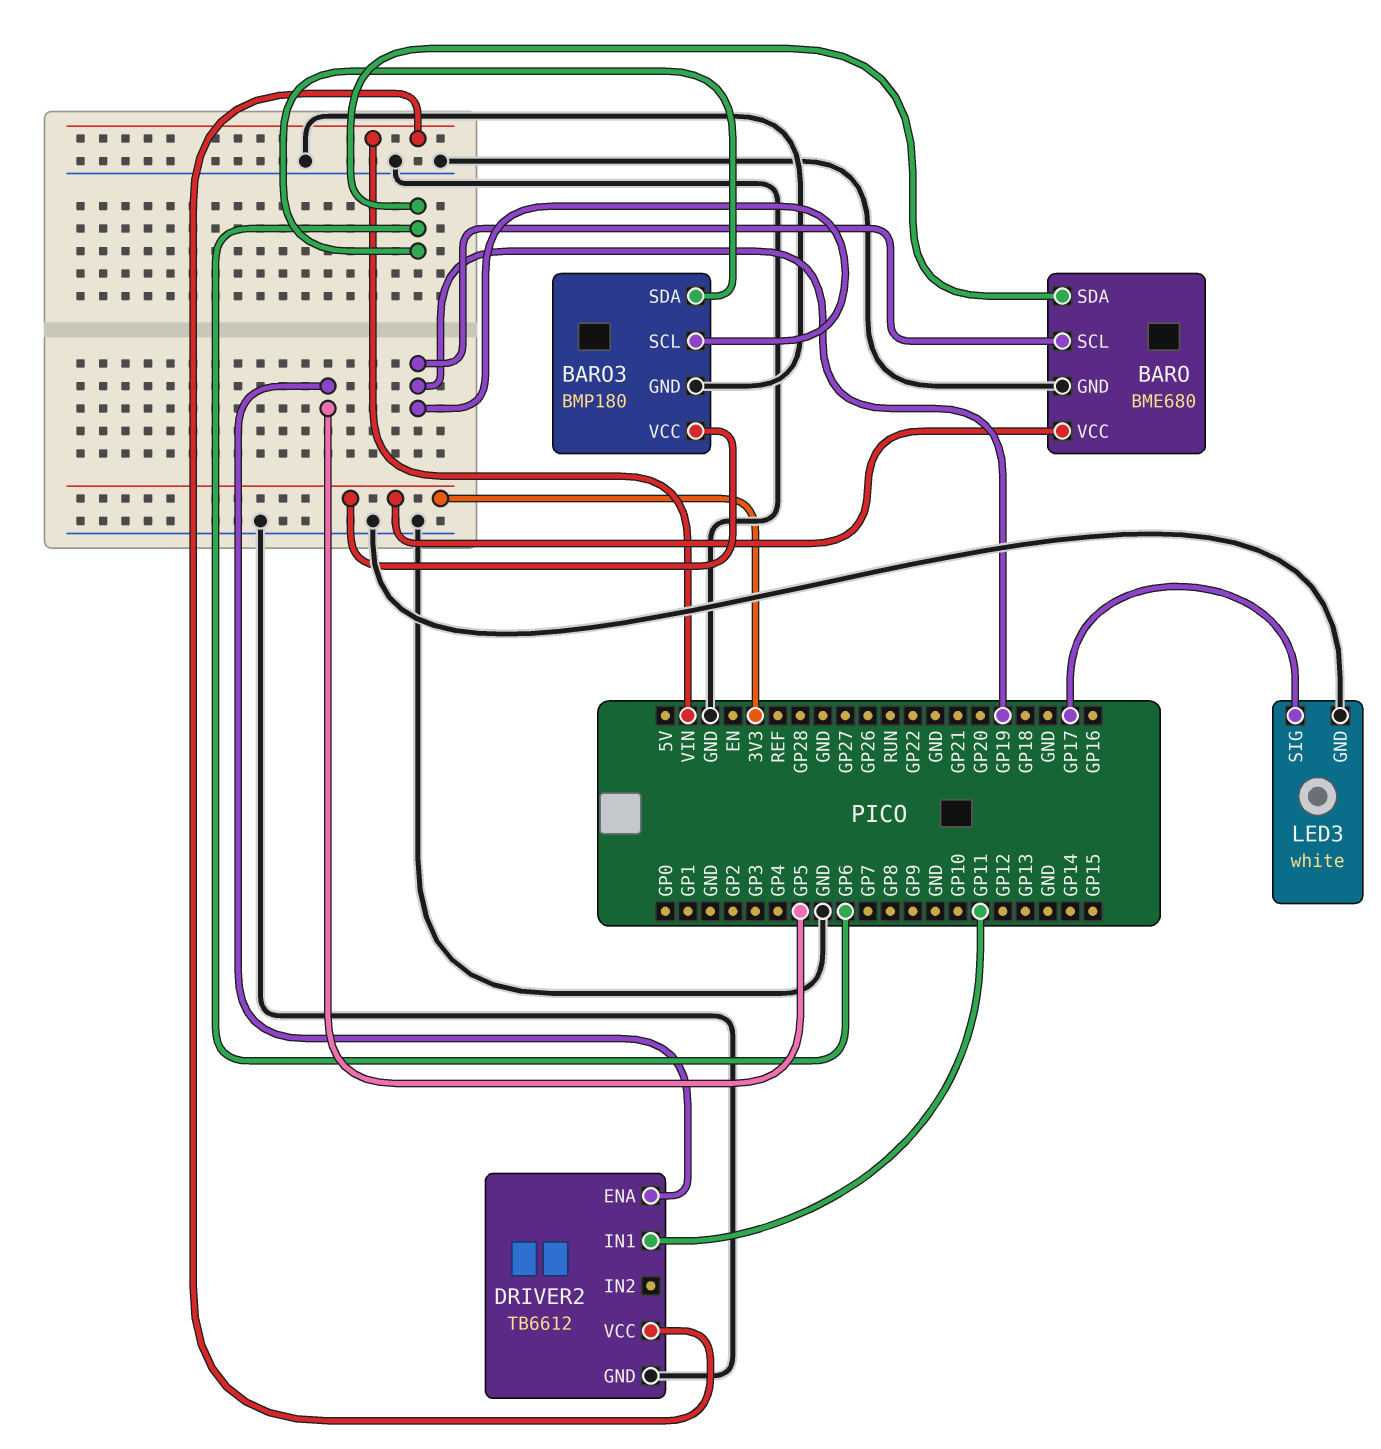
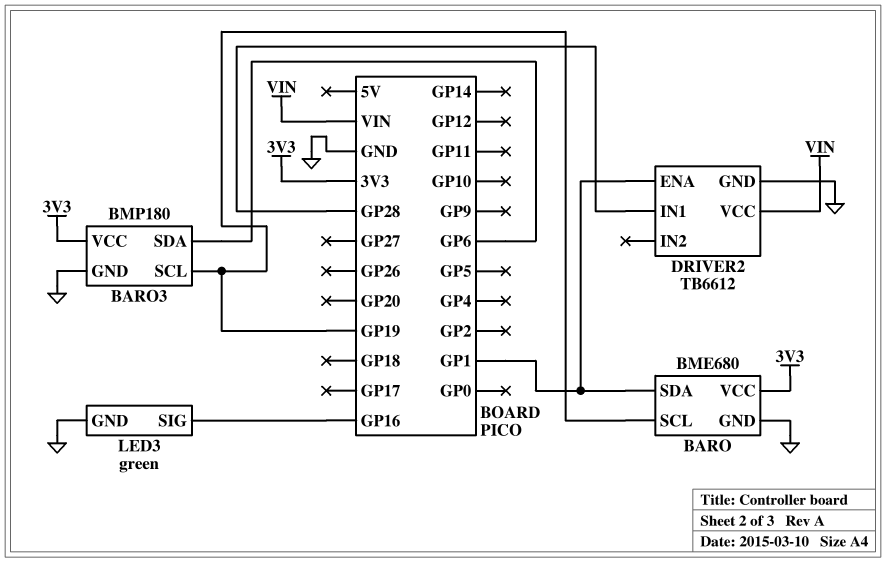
BARO pin SDA: GP6 -> GP1
DRIVER2 pin ENA: GP5 -> GP1
DRIVER2 pin IN1: GP11 -> GP28
LED3: white -> green
LED3 pin SIG: GP17 -> GP16

